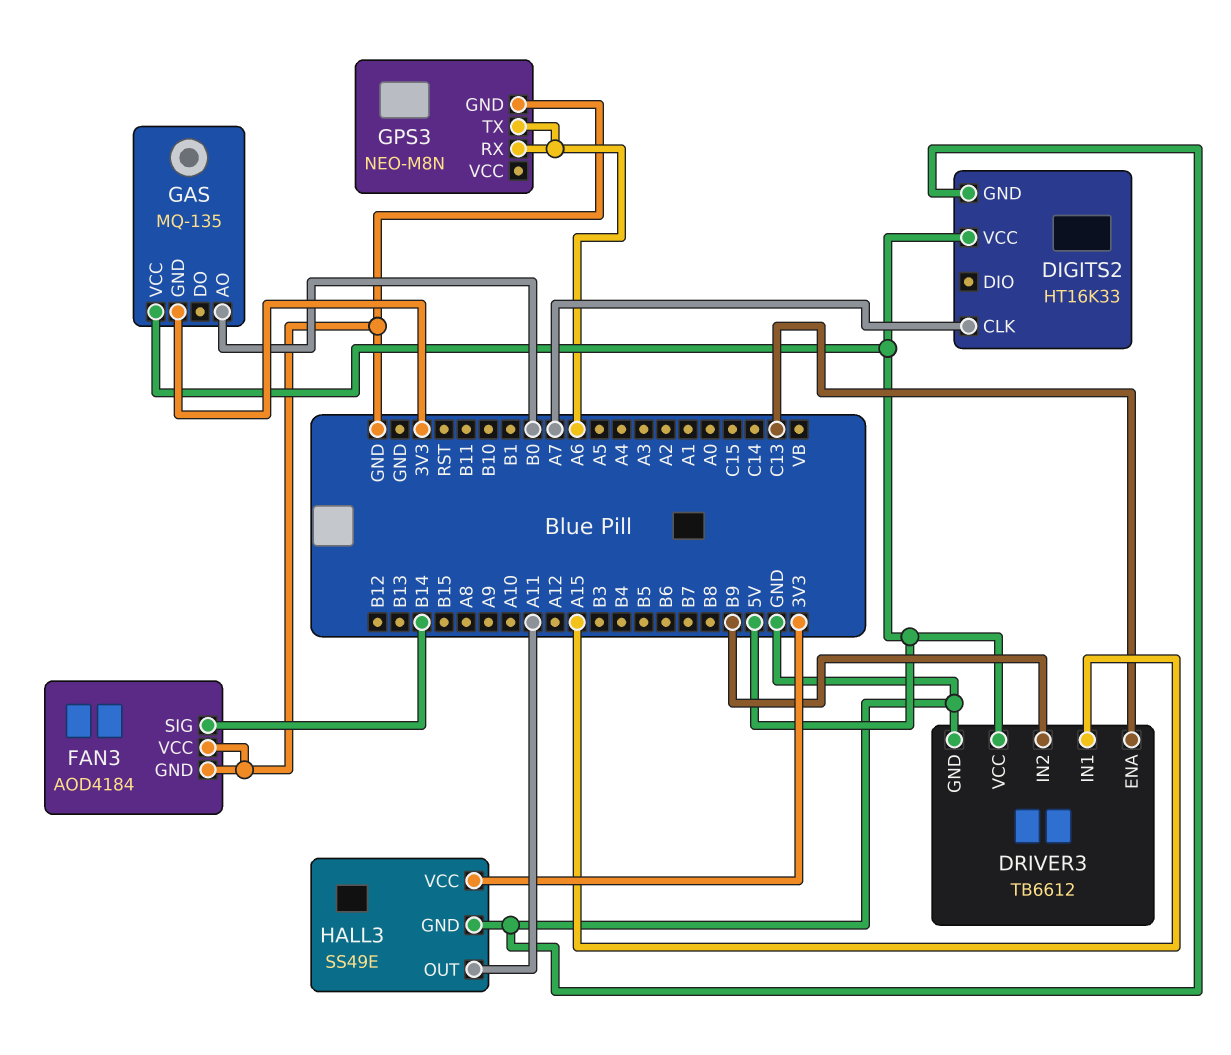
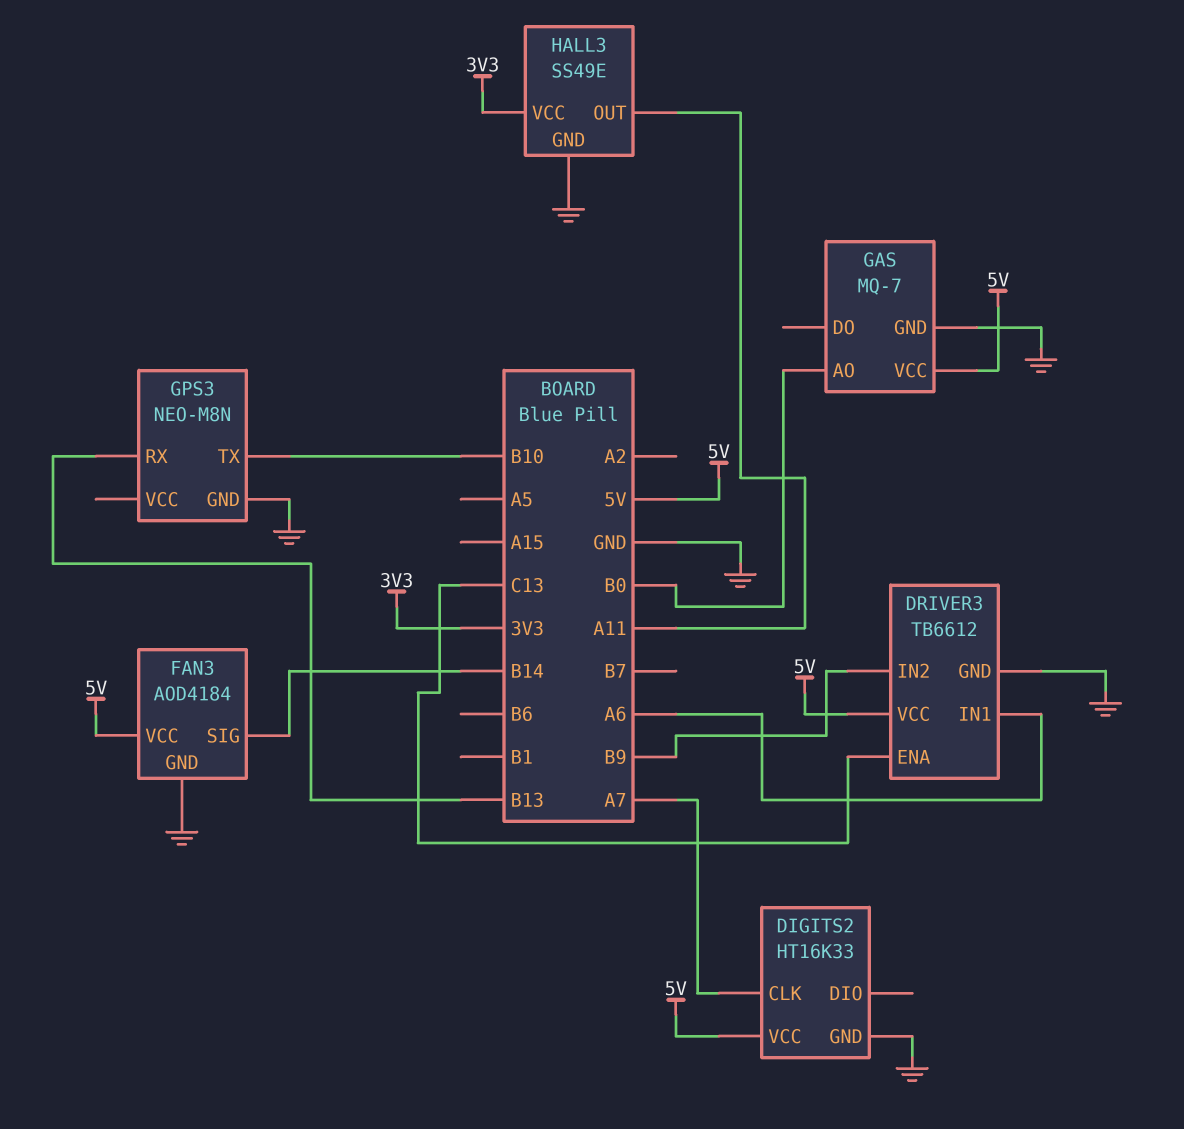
DRIVER3 pin IN1: A15 -> A6
FAN3 pin VCC: GND -> 5V
GAS: MQ-135 -> MQ-7
GAS pin GND: 3V3 -> GND
GPS3 pin RX: A6 -> B13
GPS3 pin TX: A6 -> B10

